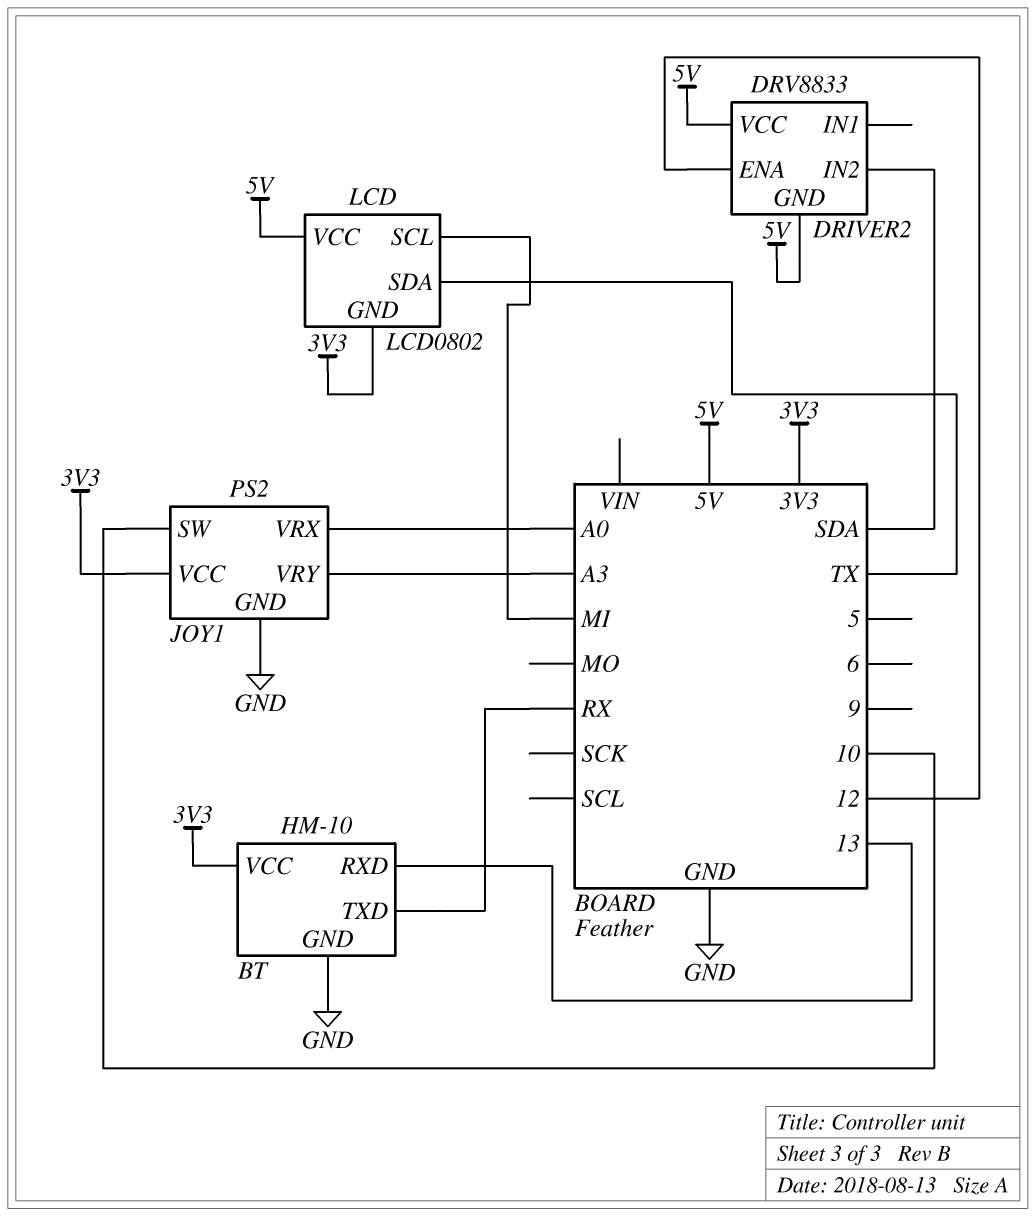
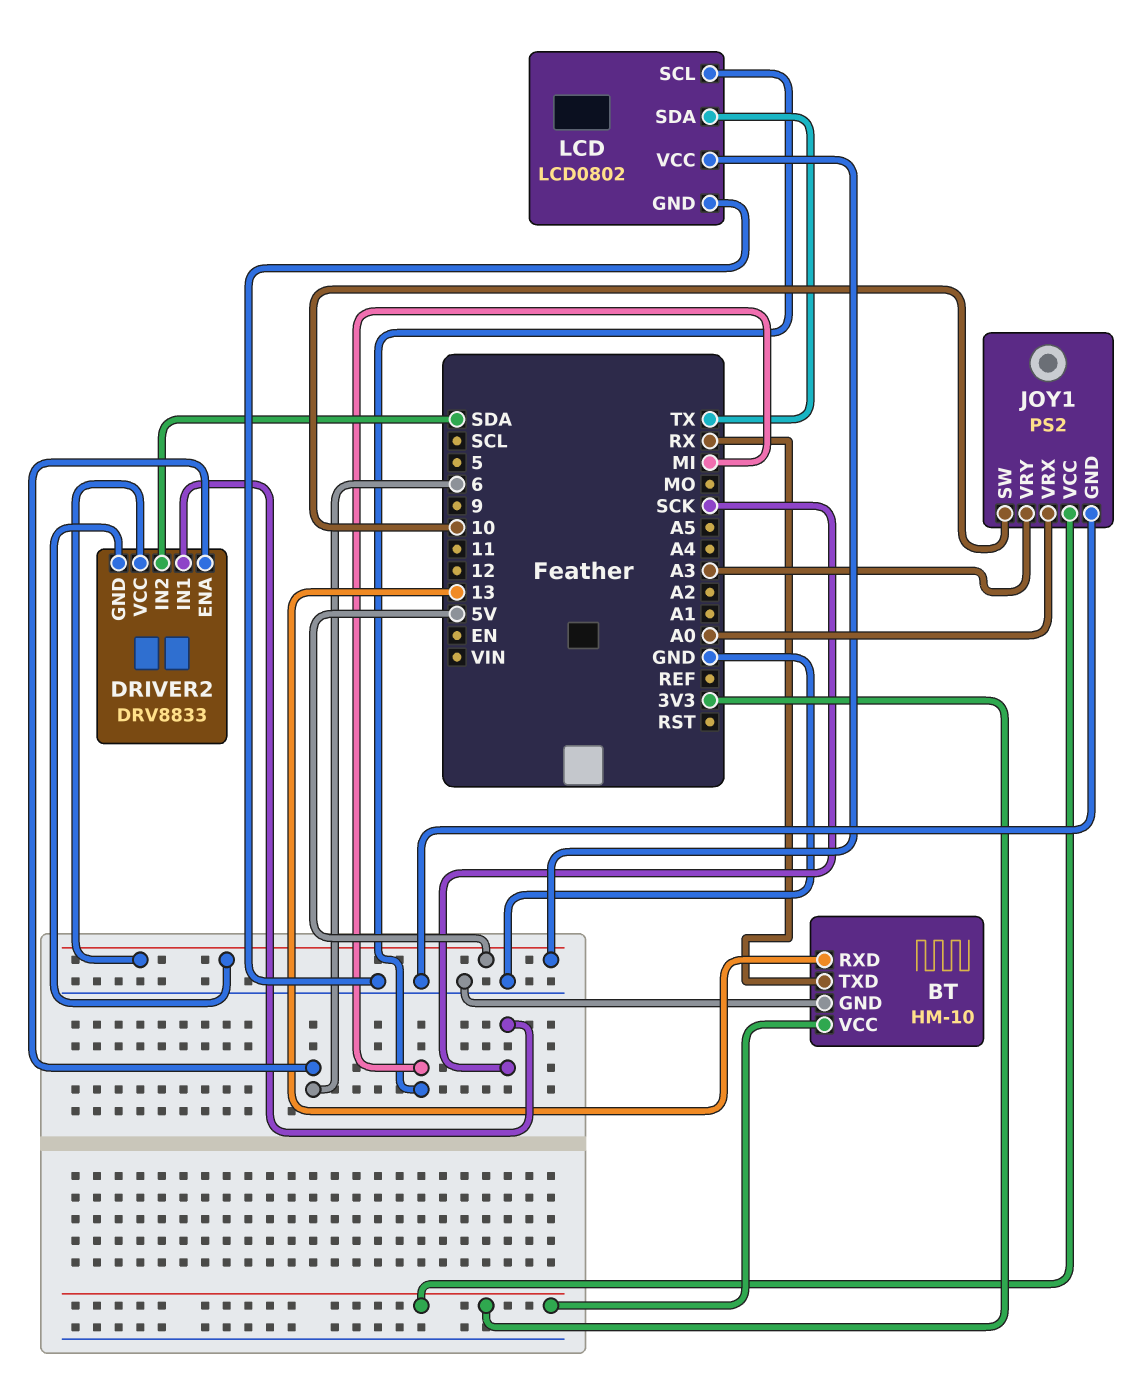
DRIVER2 pin ENA: 12 -> 6
DRIVER2 pin IN1: none -> SCK
LCD pin GND: 3V3 -> GND

